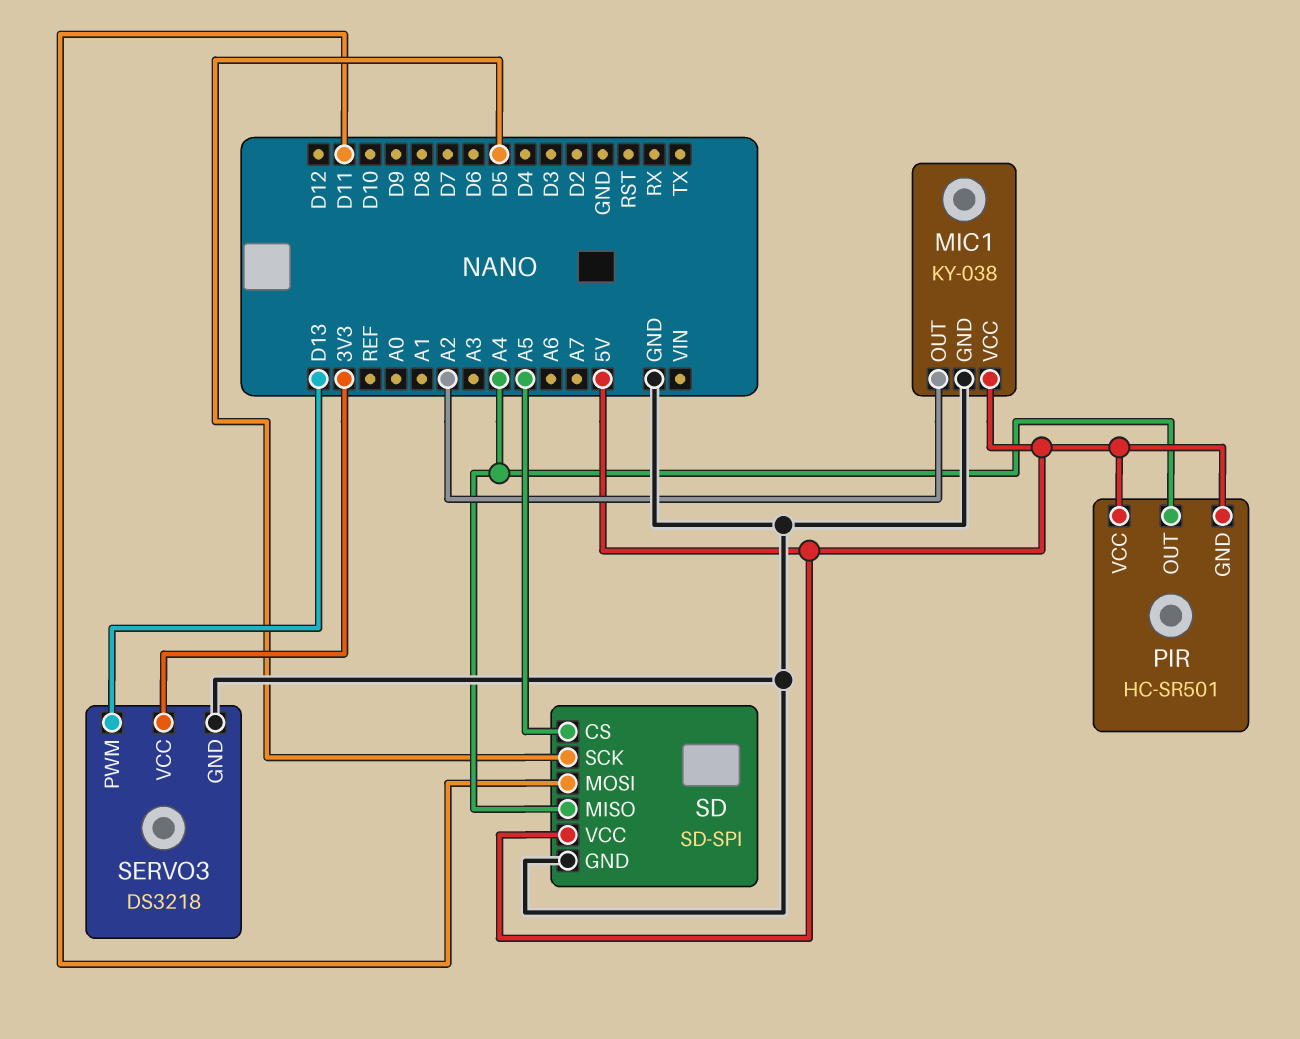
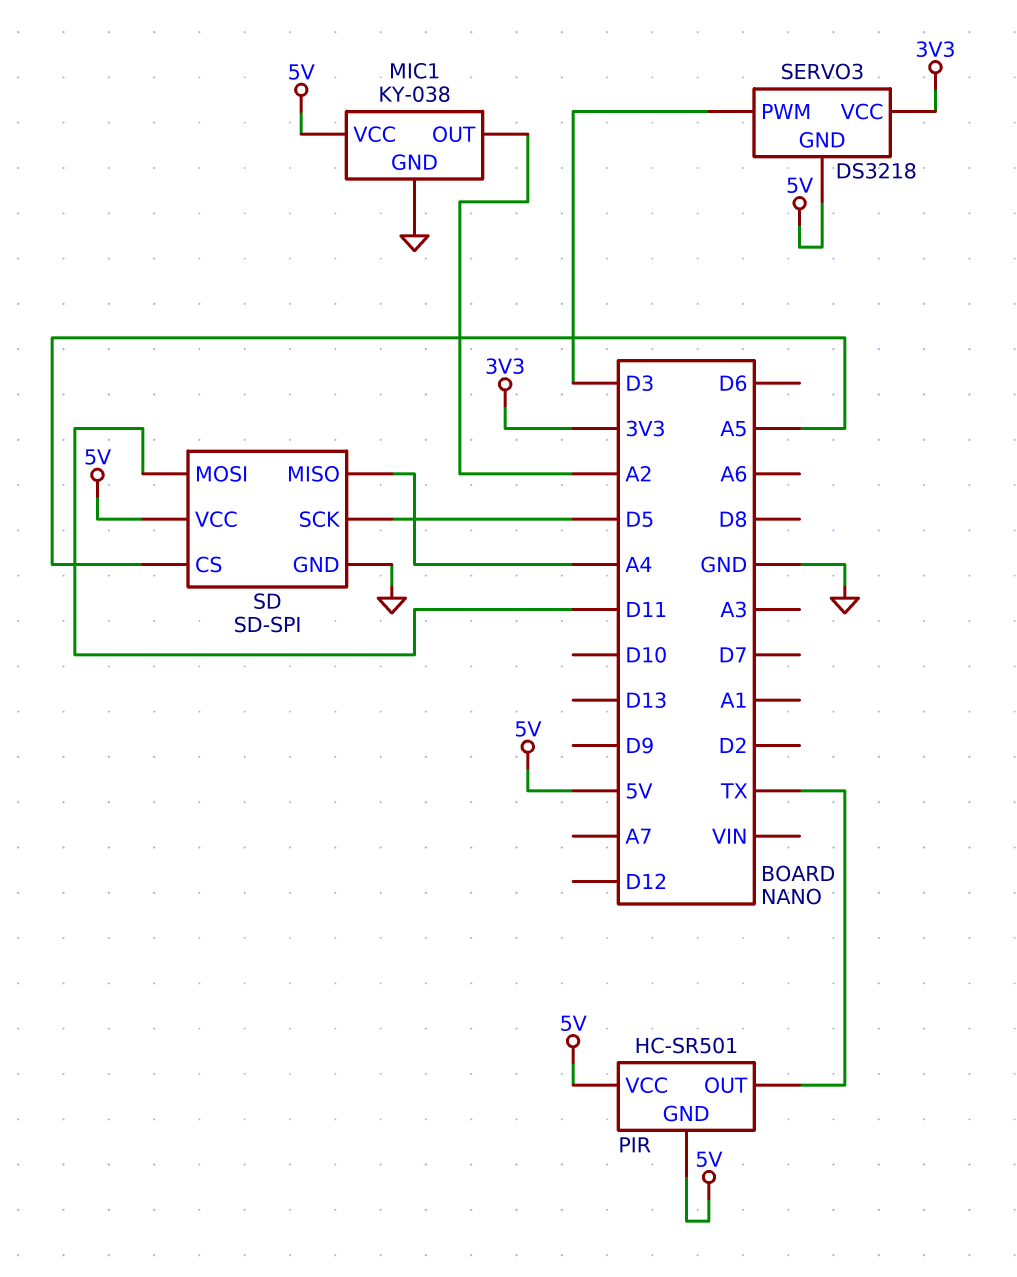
PIR pin OUT: A4 -> TX
SERVO3 pin GND: GND -> 5V
SERVO3 pin PWM: D13 -> D3

